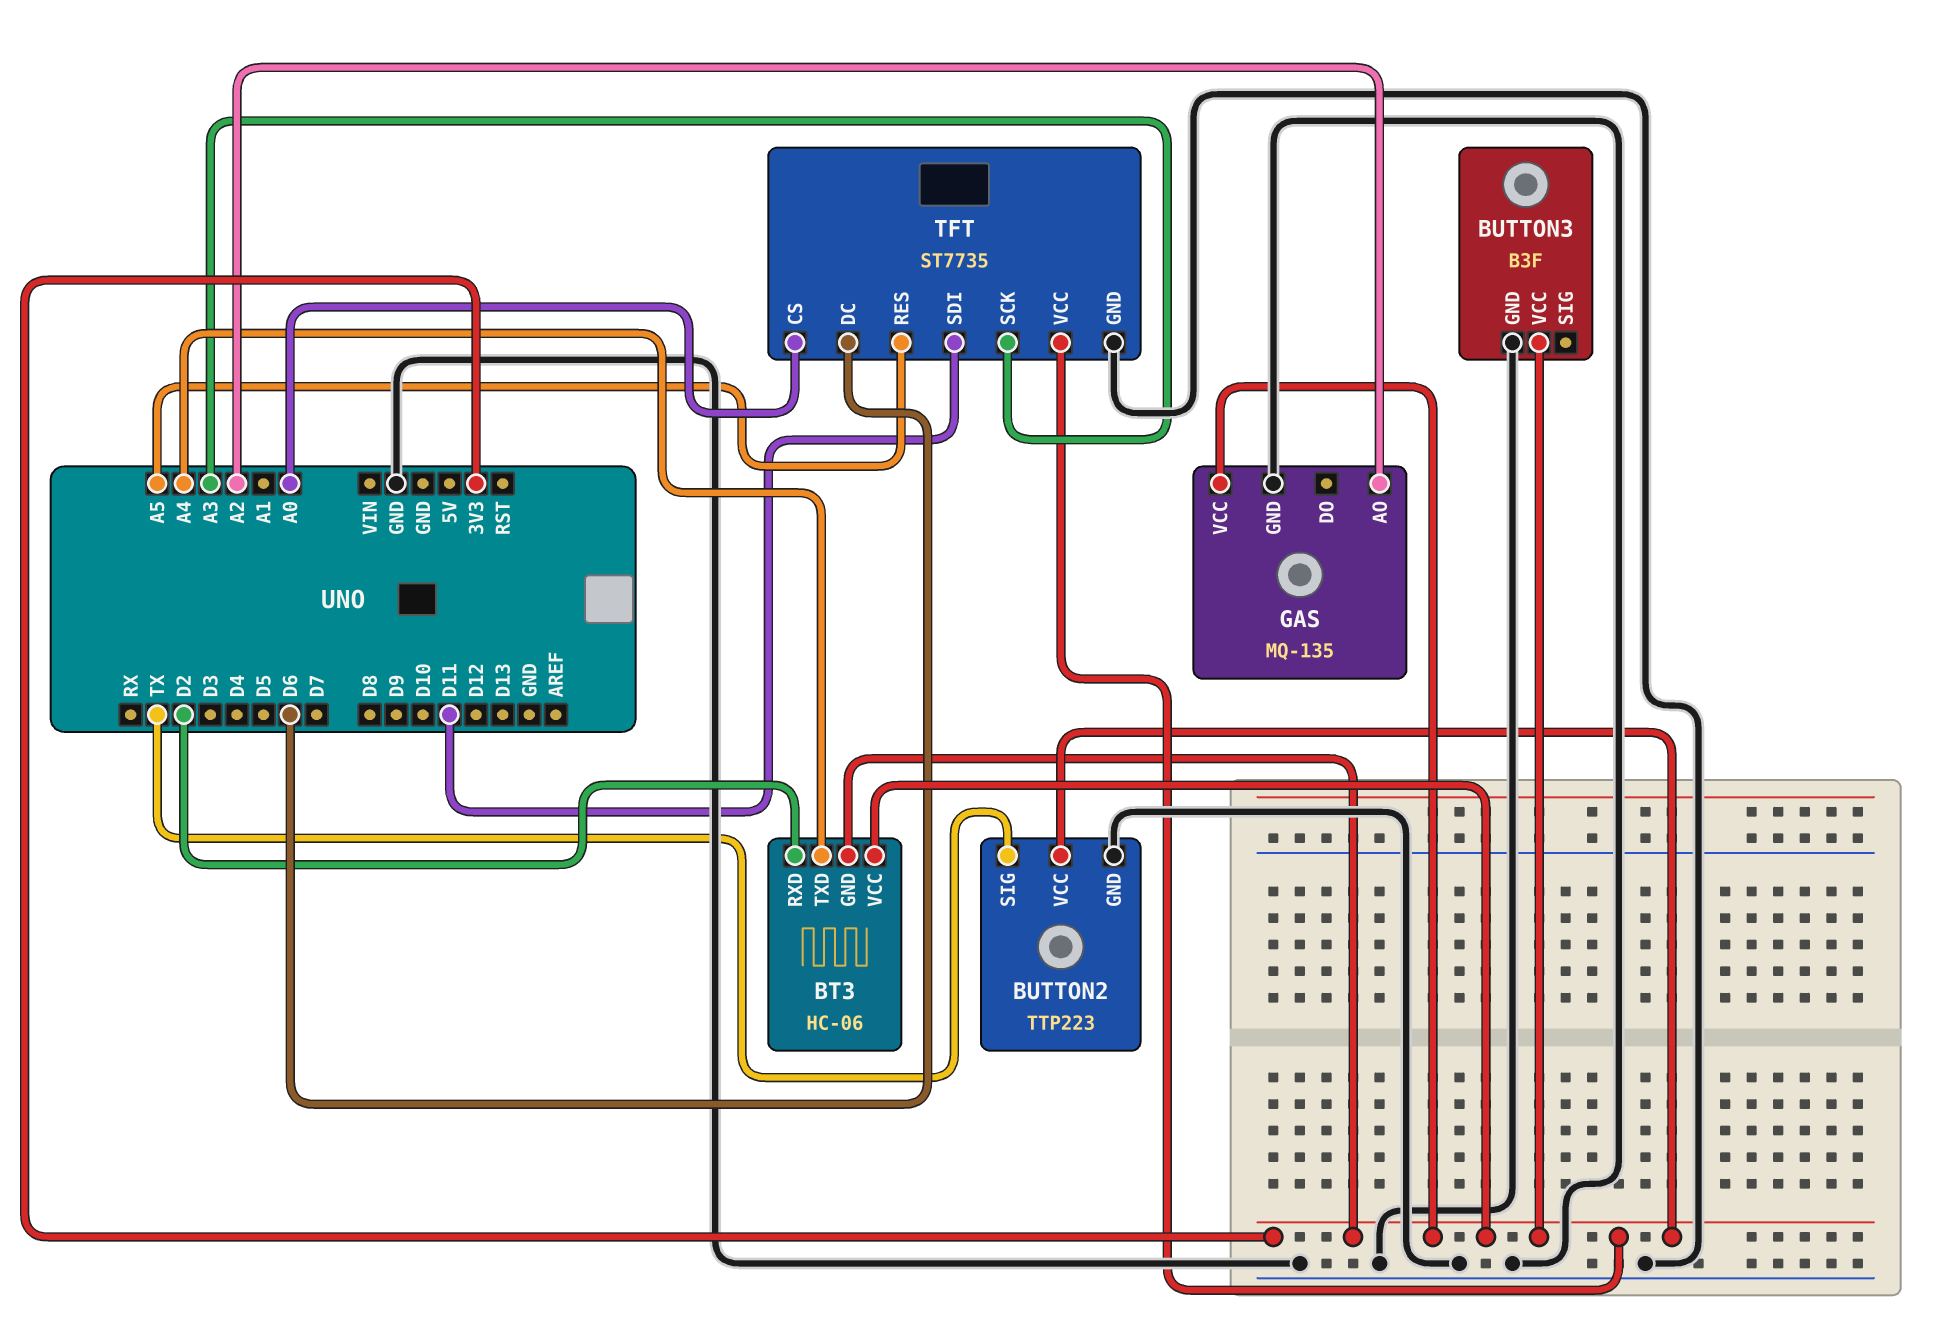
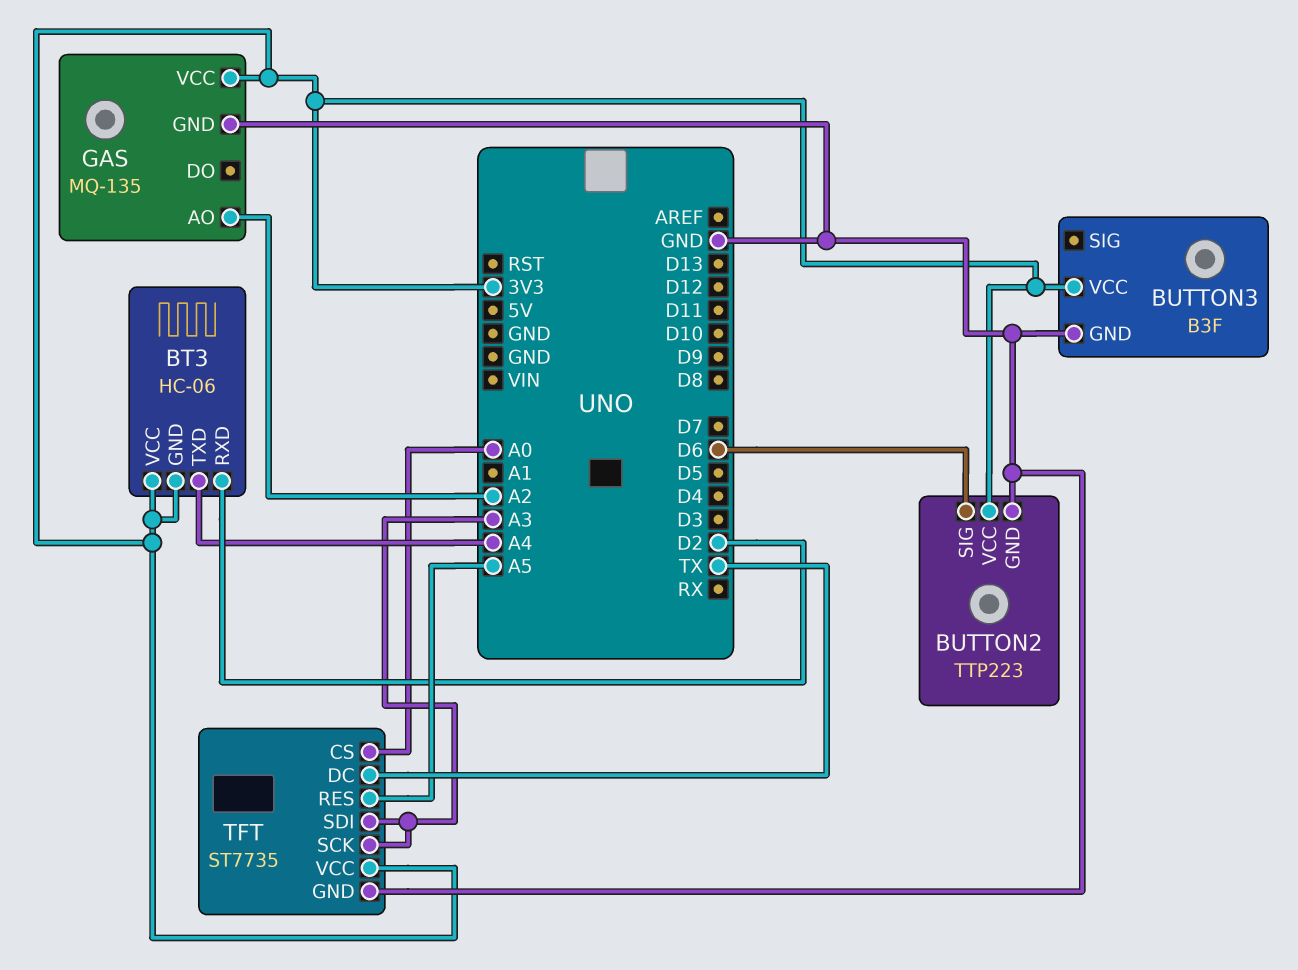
BUTTON2 pin SIG: TX -> D6
TFT pin DC: D6 -> TX
TFT pin SDI: D11 -> A3

